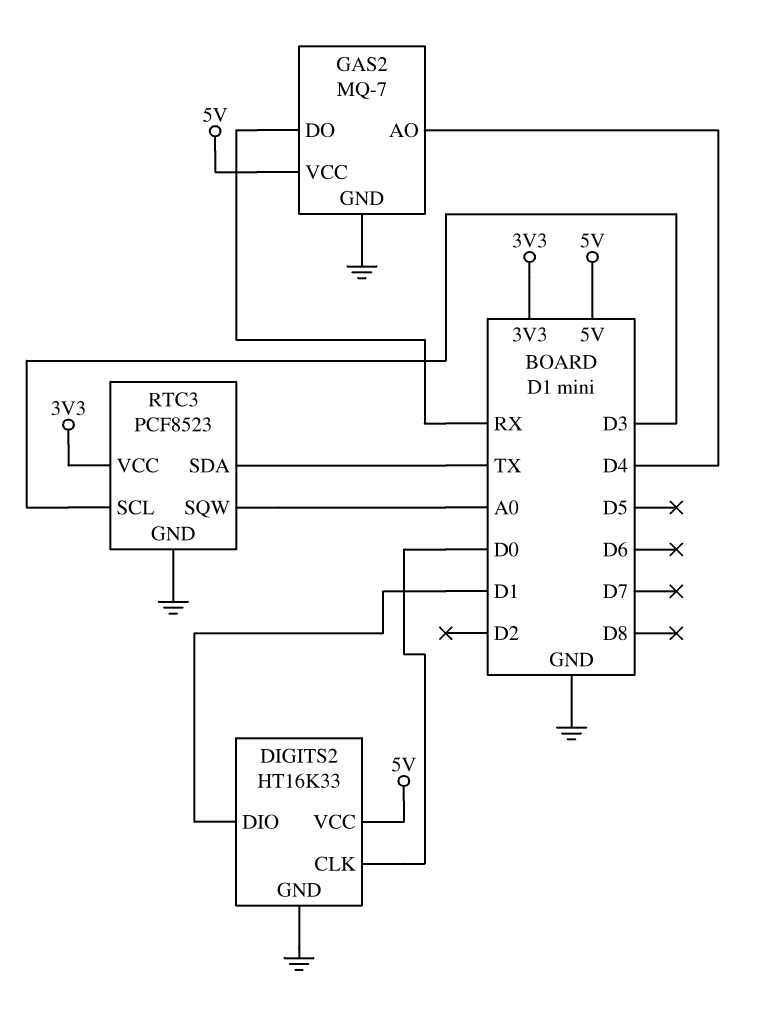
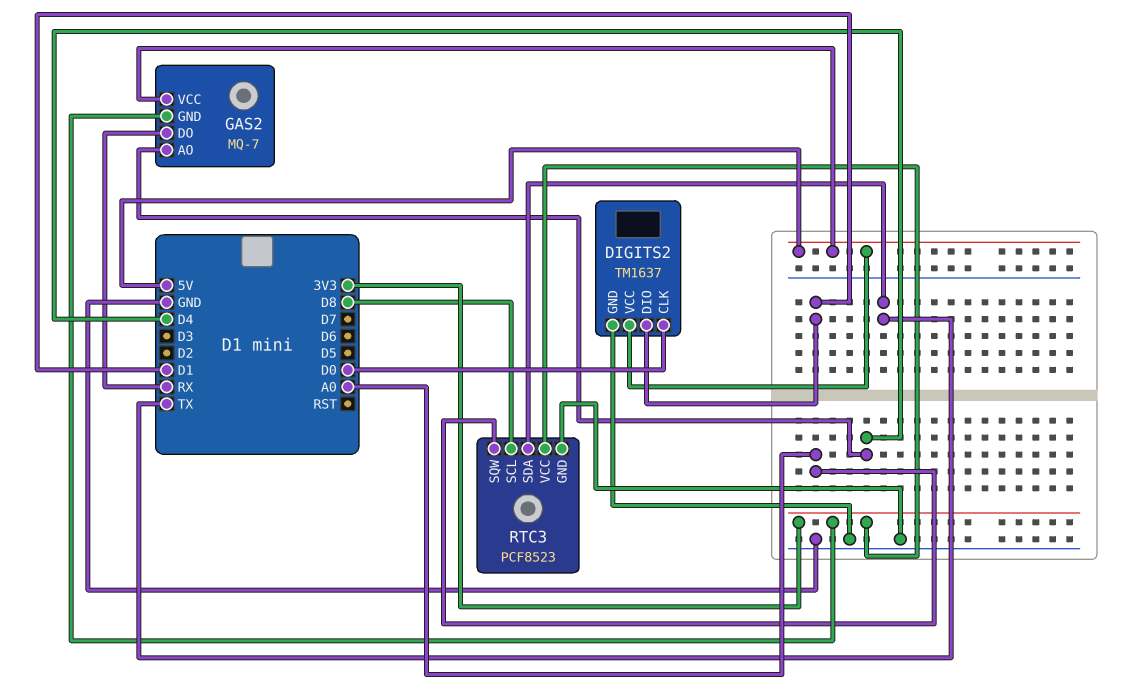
DIGITS2: HT16K33 -> TM1637
GAS2 pin GND: GND -> 3V3
RTC3 pin SCL: D3 -> D8

